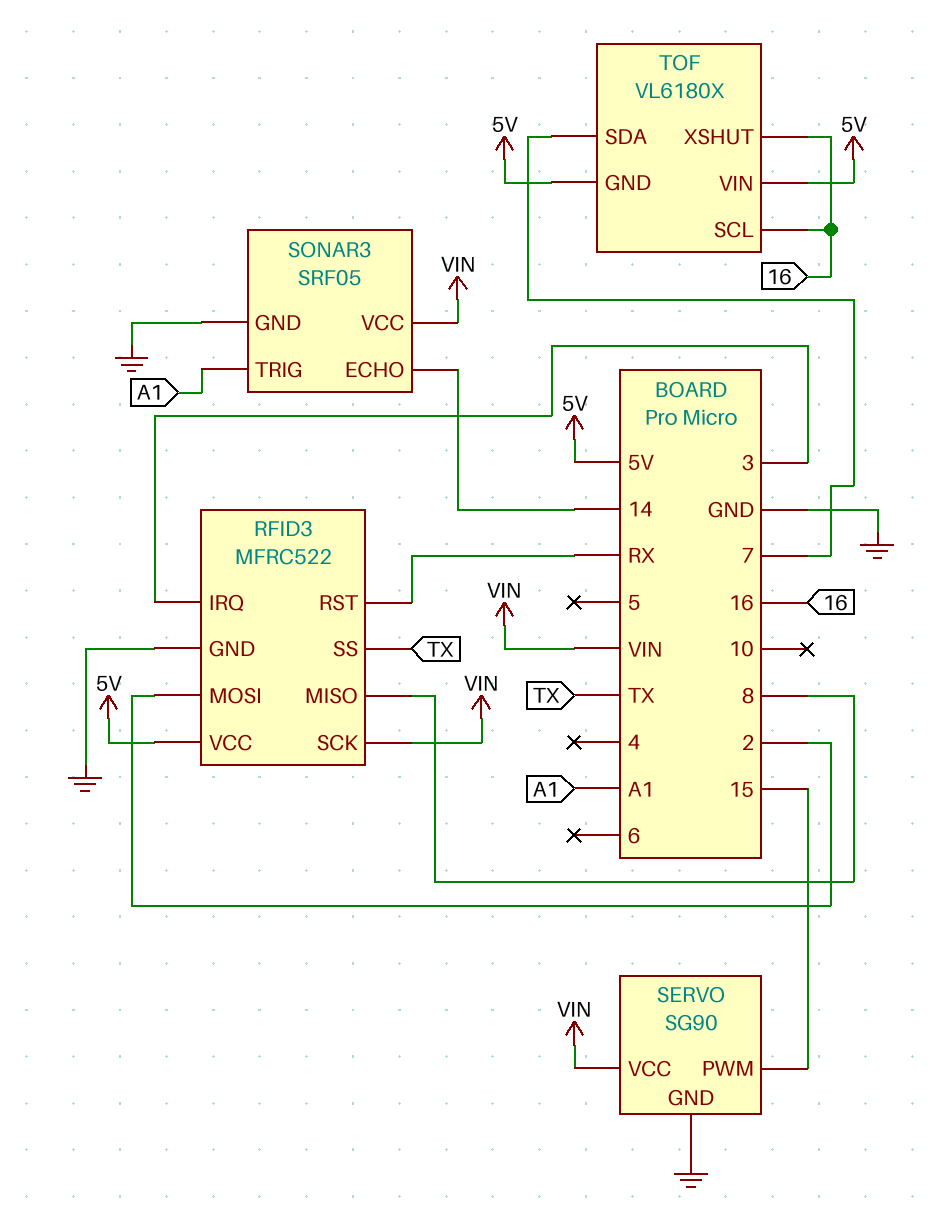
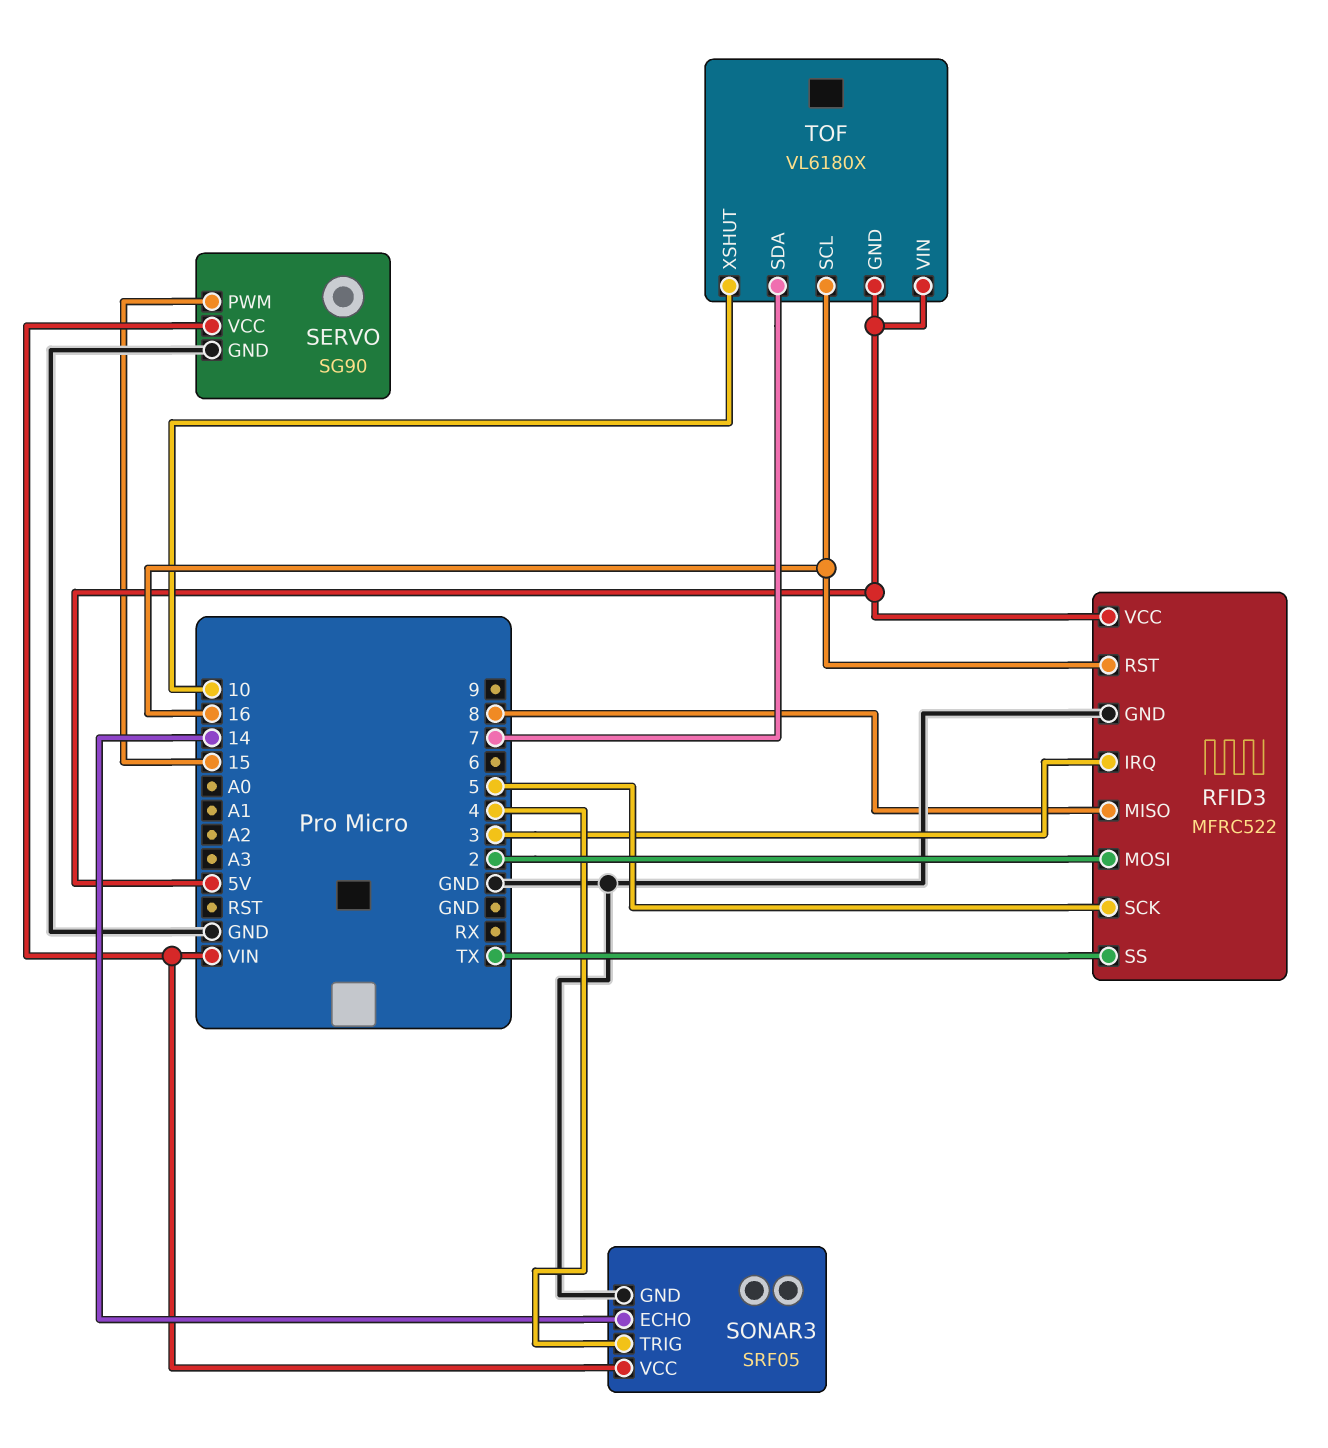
RFID3 pin RST: RX -> 16
RFID3 pin SCK: VIN -> 5
SONAR3 pin TRIG: A1 -> 4
TOF pin XSHUT: 16 -> 10

